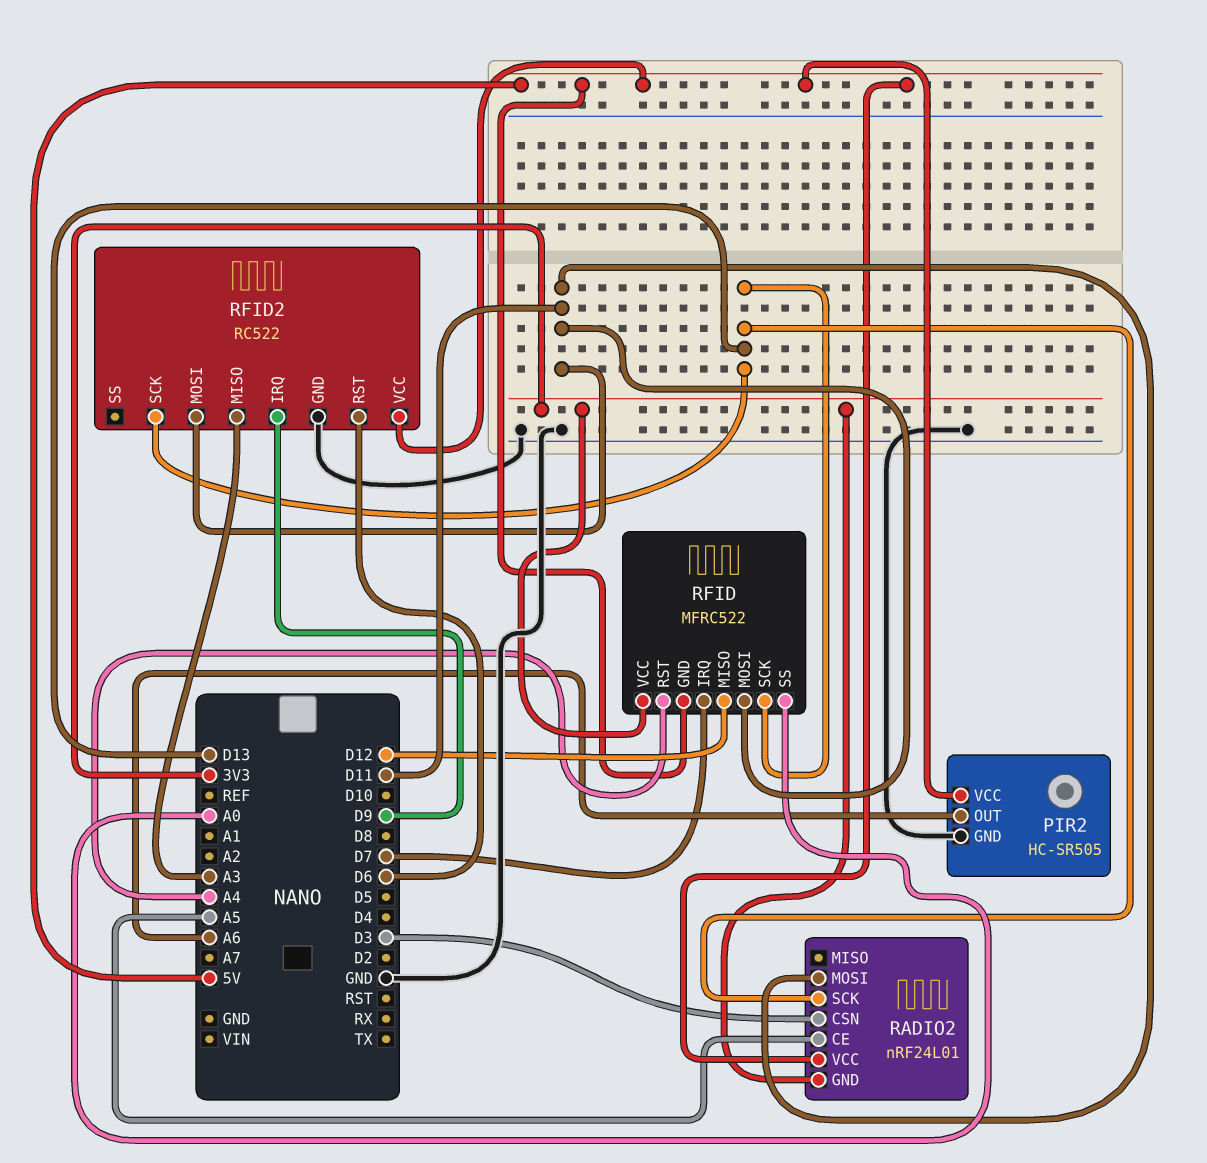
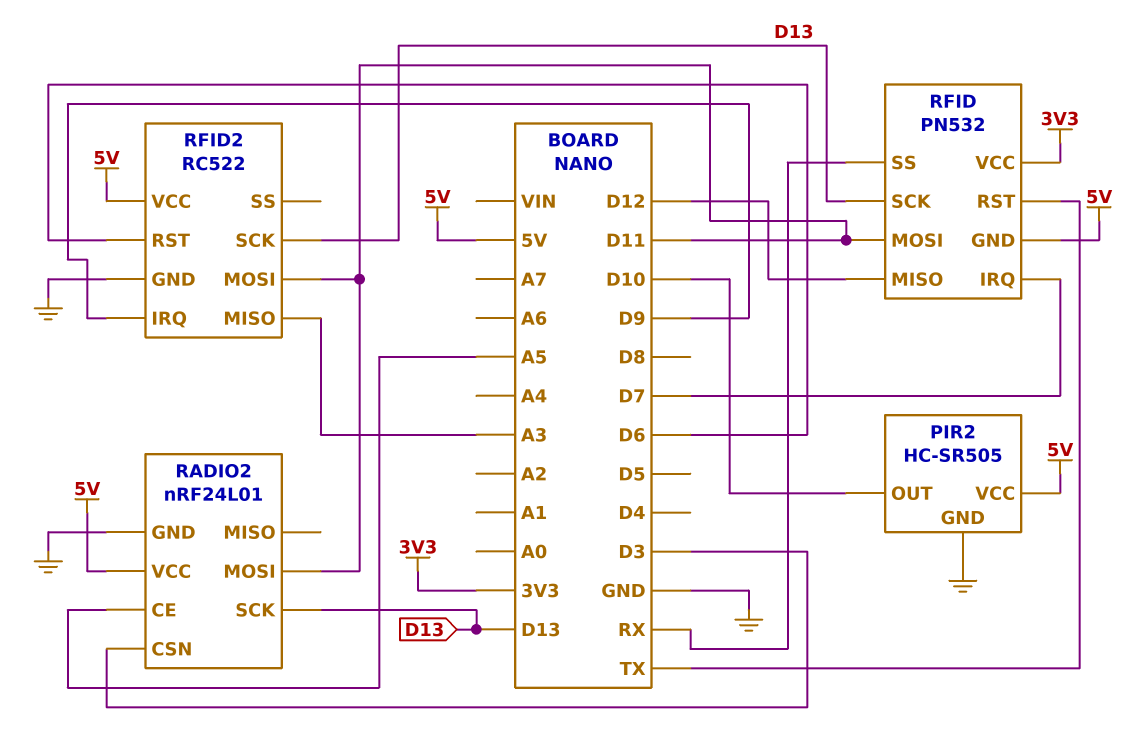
PIR2 pin OUT: A6 -> D10
RADIO2 pin GND: 3V3 -> GND
RFID: MFRC522 -> PN532
RFID pin RST: A4 -> TX
RFID pin SS: A0 -> RX

